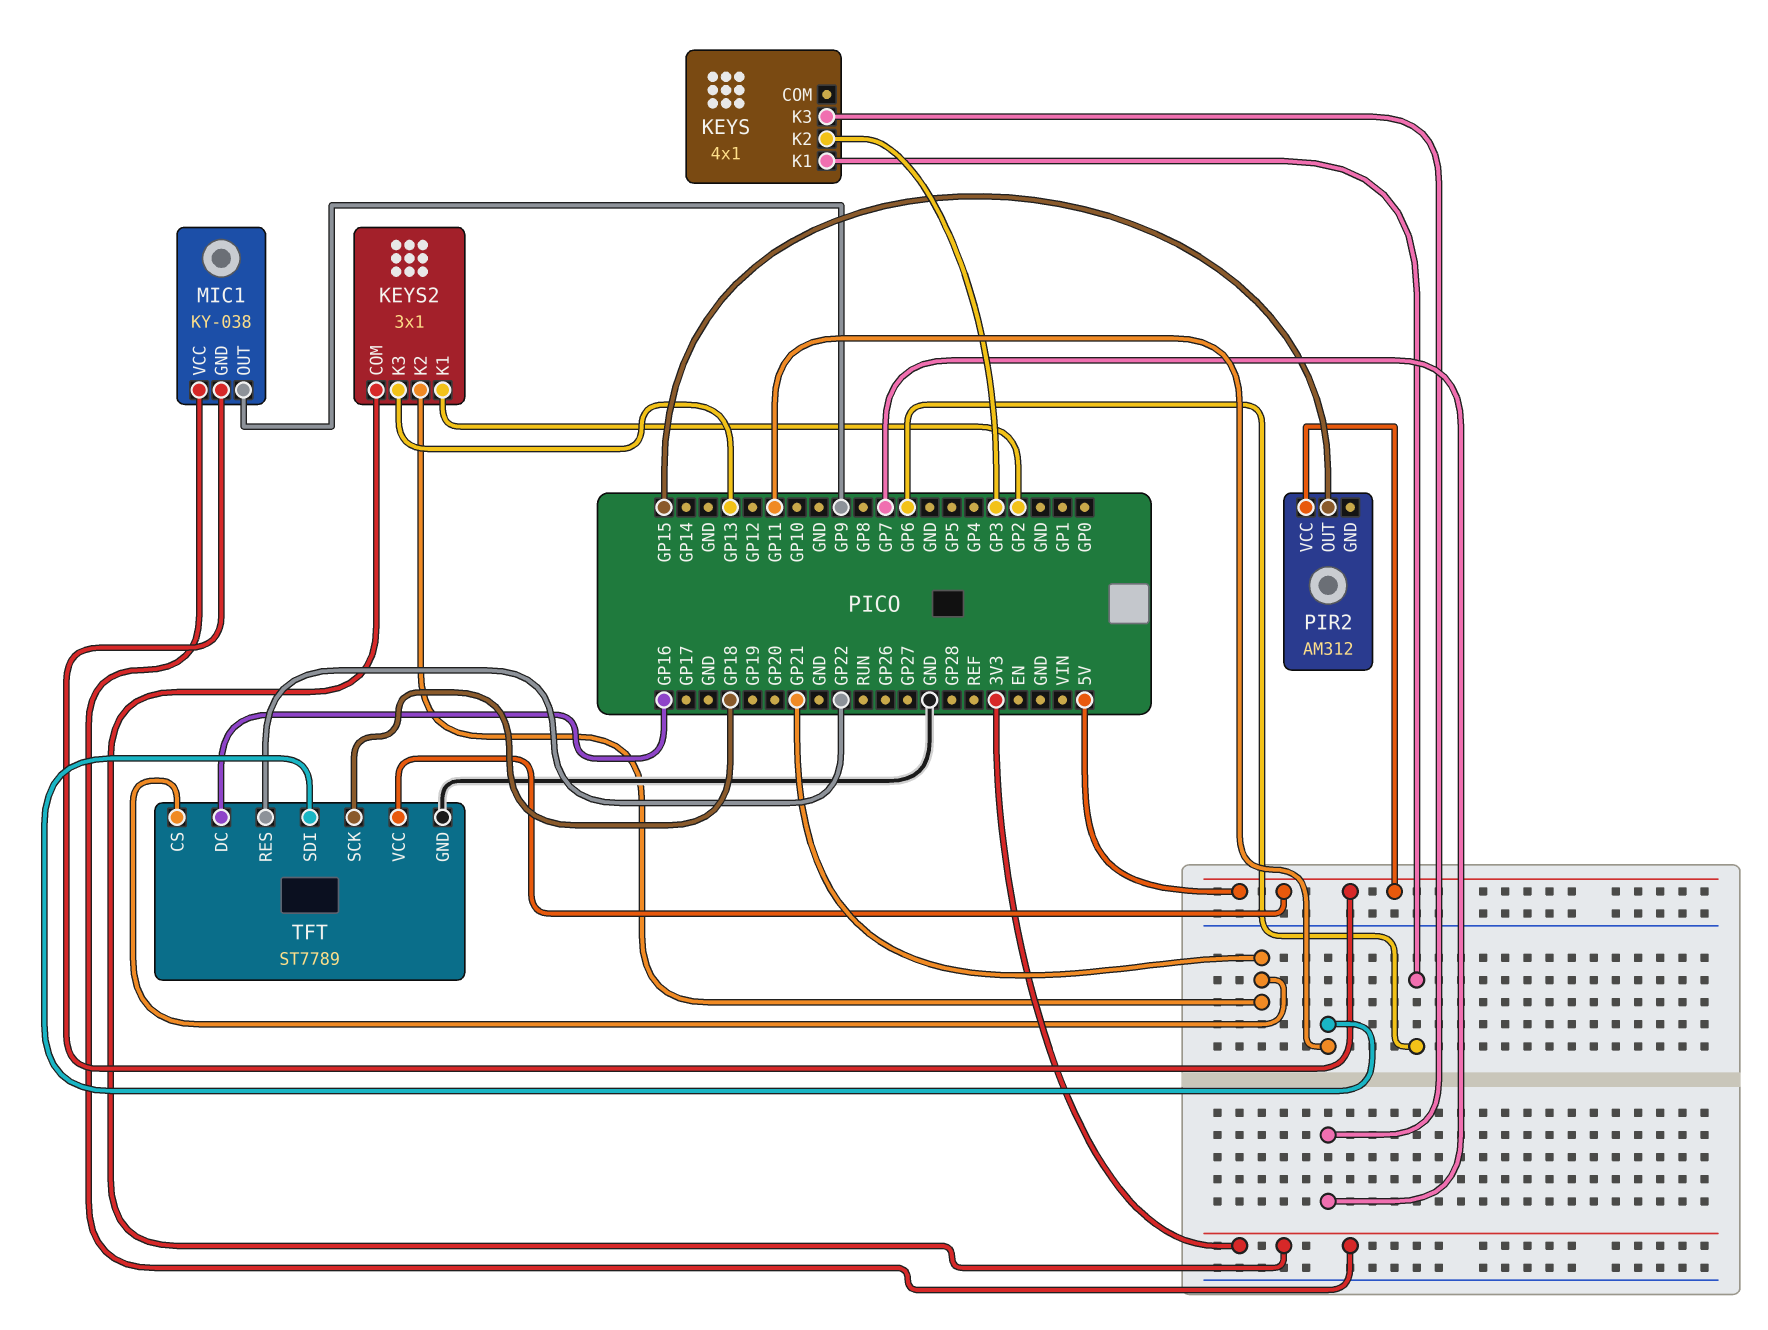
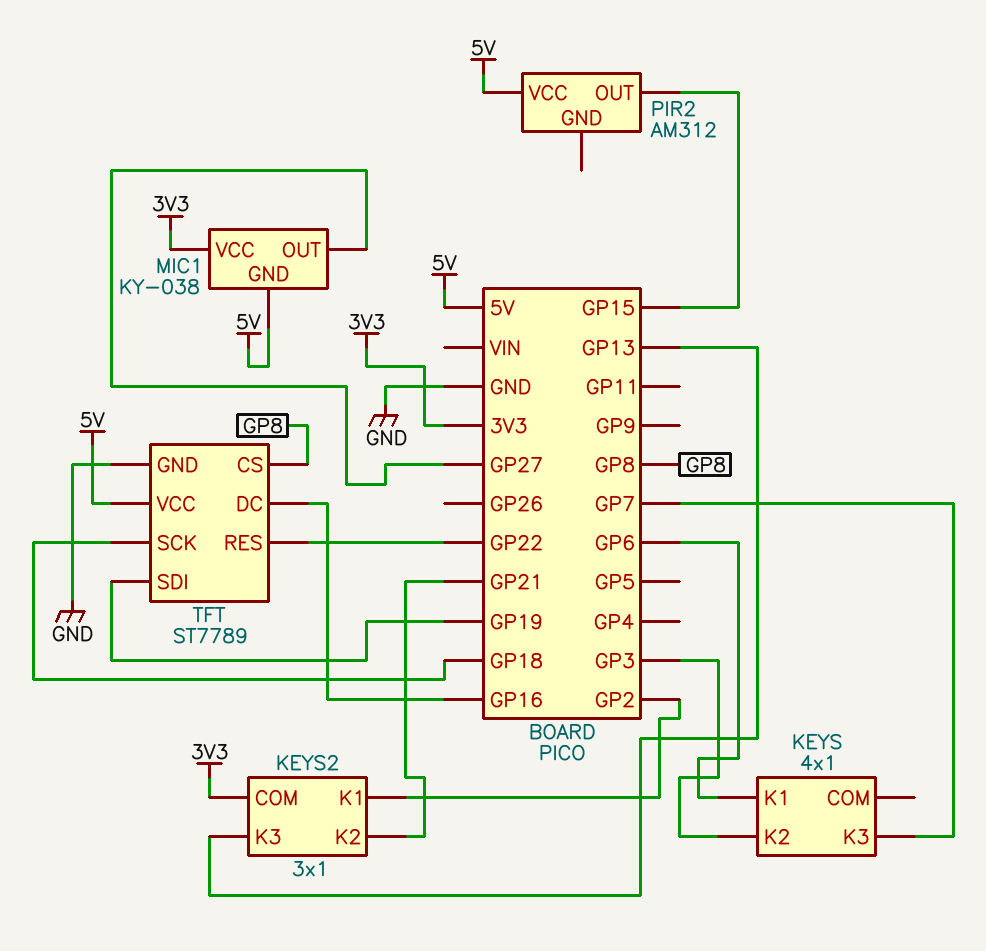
MIC1 pin OUT: GP9 -> GP27
TFT pin CS: GP21 -> GP8
TFT pin SDI: GP11 -> GP19

